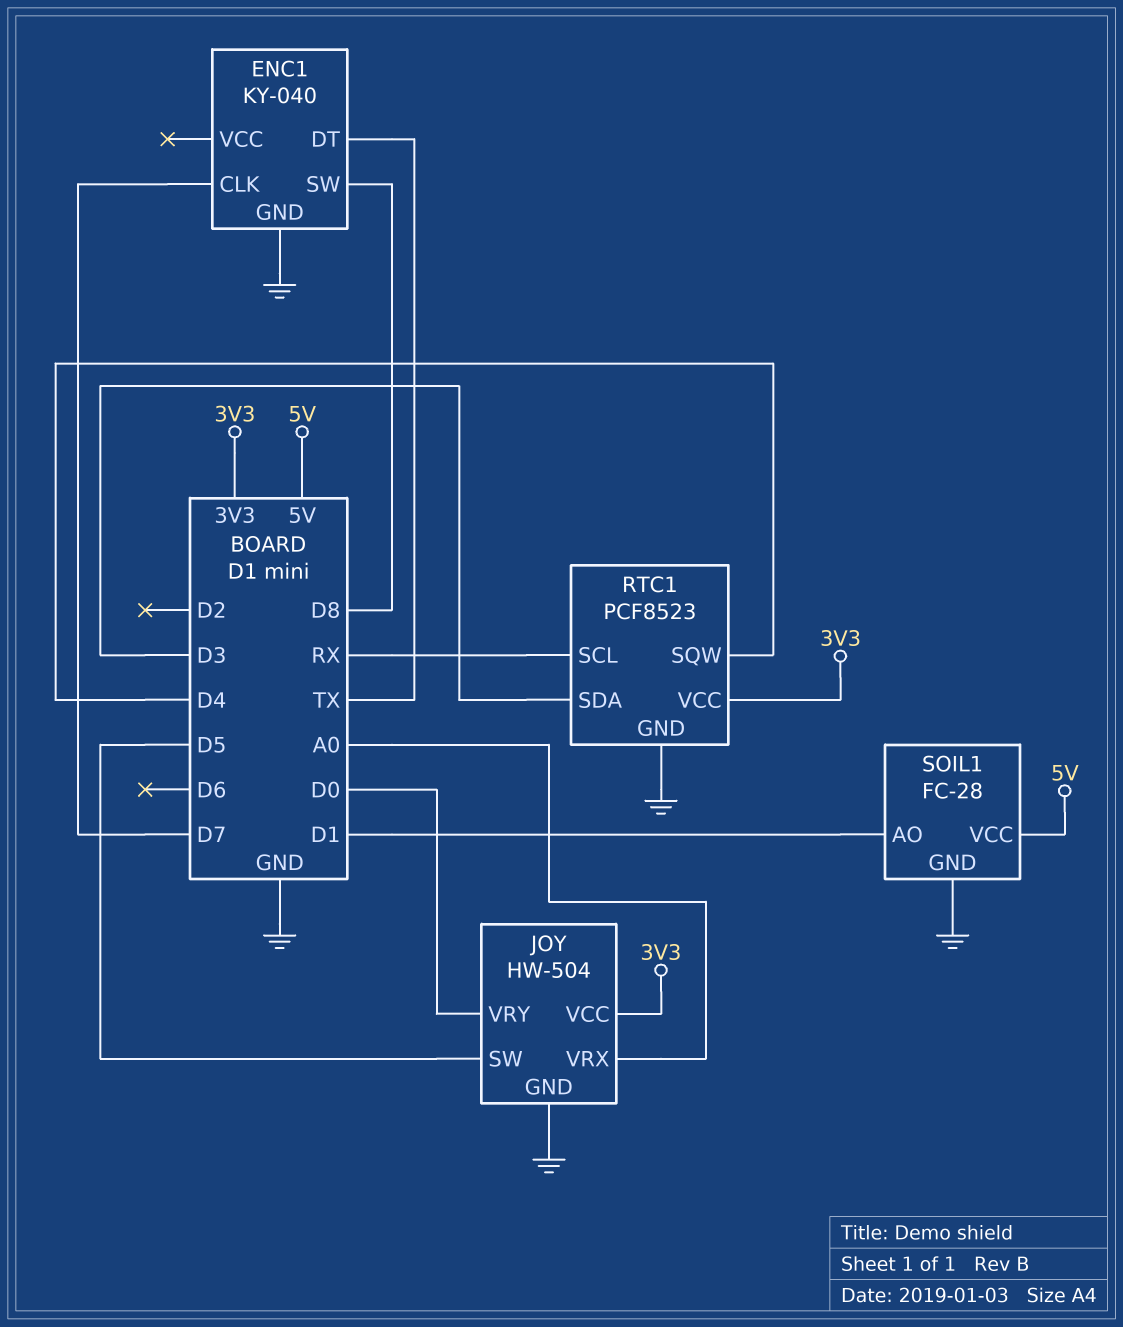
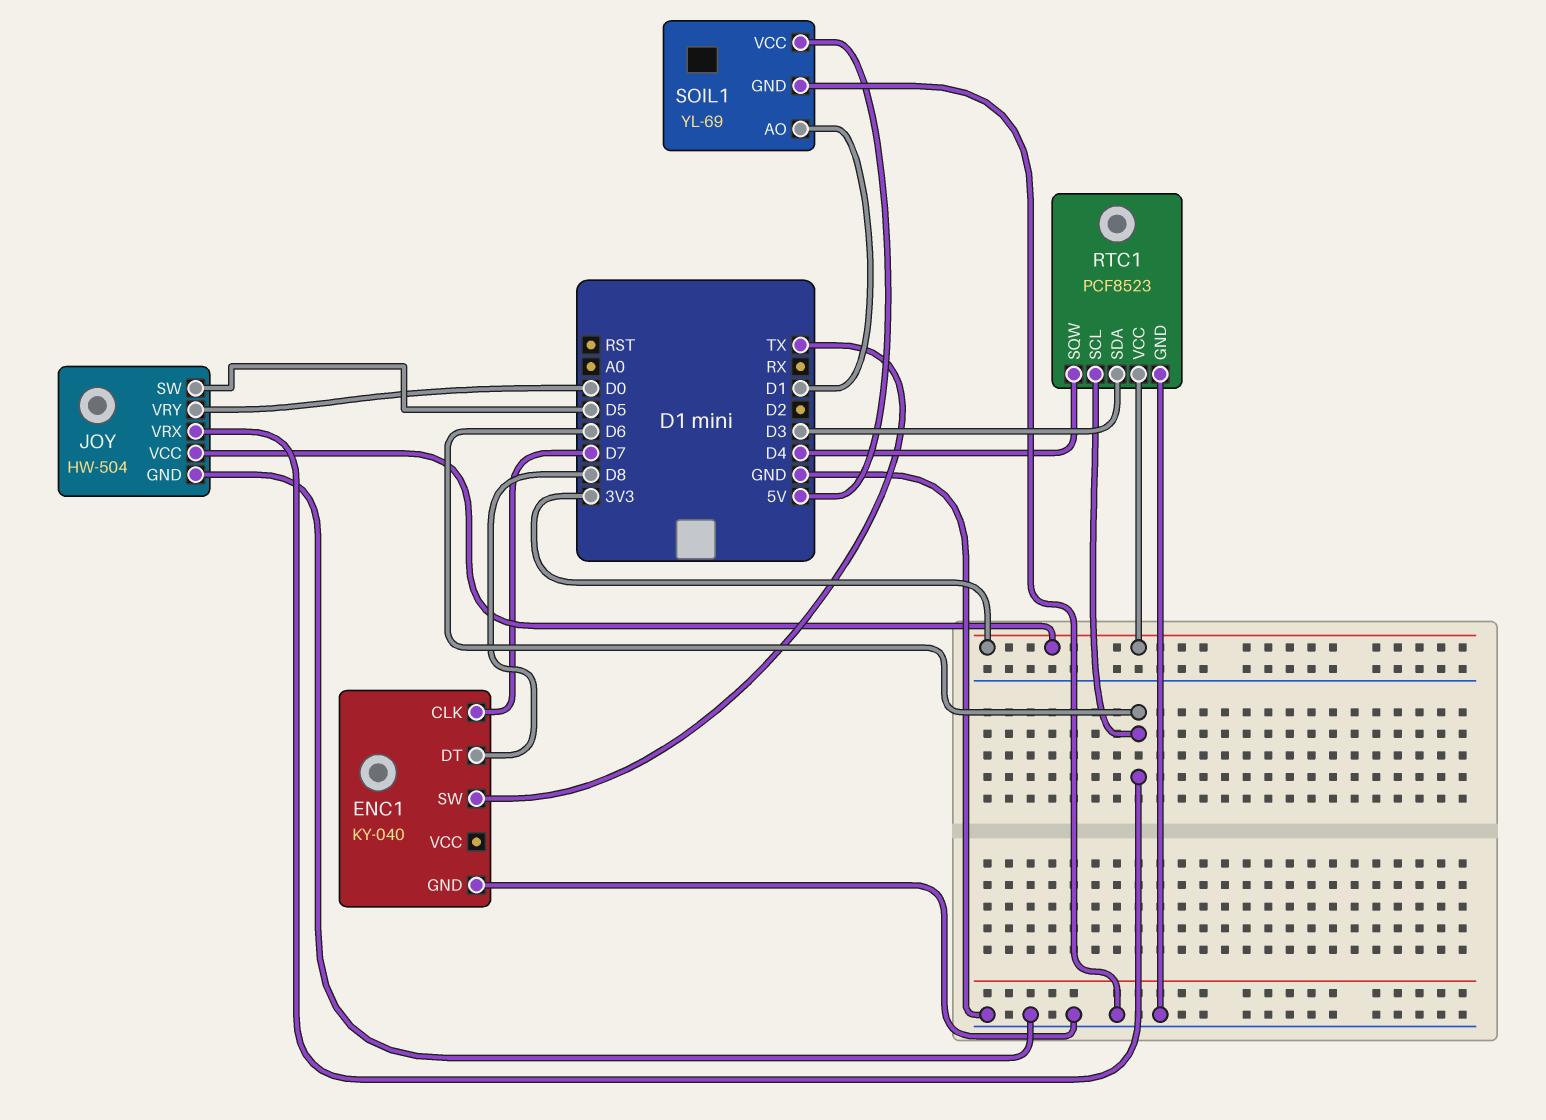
ENC1 pin DT: TX -> D8
ENC1 pin SW: D8 -> TX
JOY pin VRX: A0 -> D6
RTC1 pin SCL: RX -> D6
SOIL1: FC-28 -> YL-69

